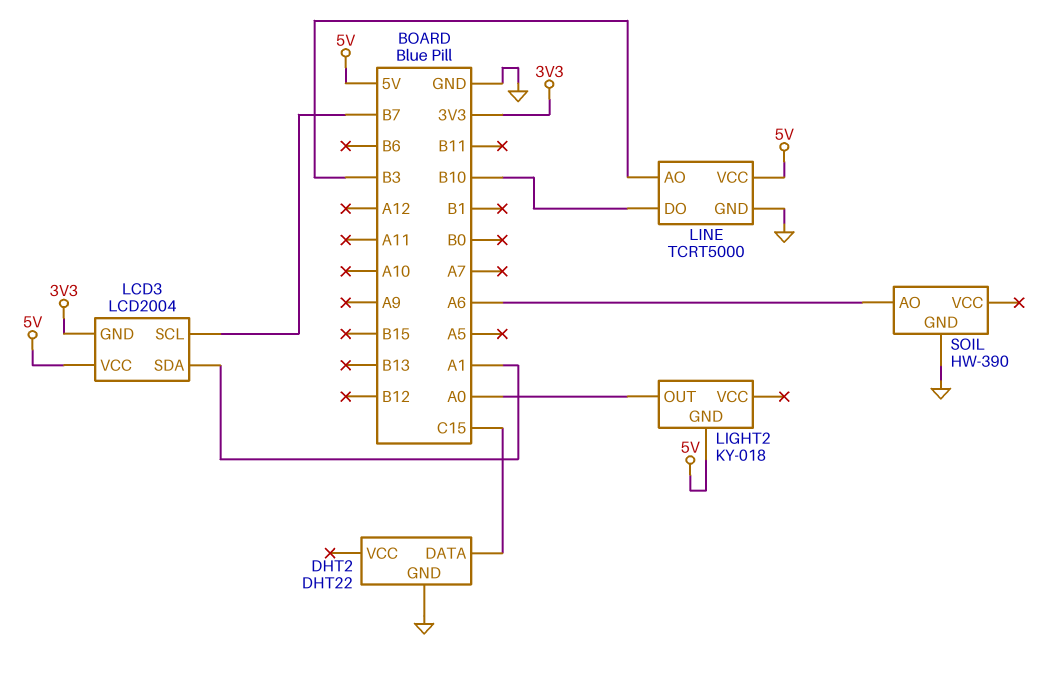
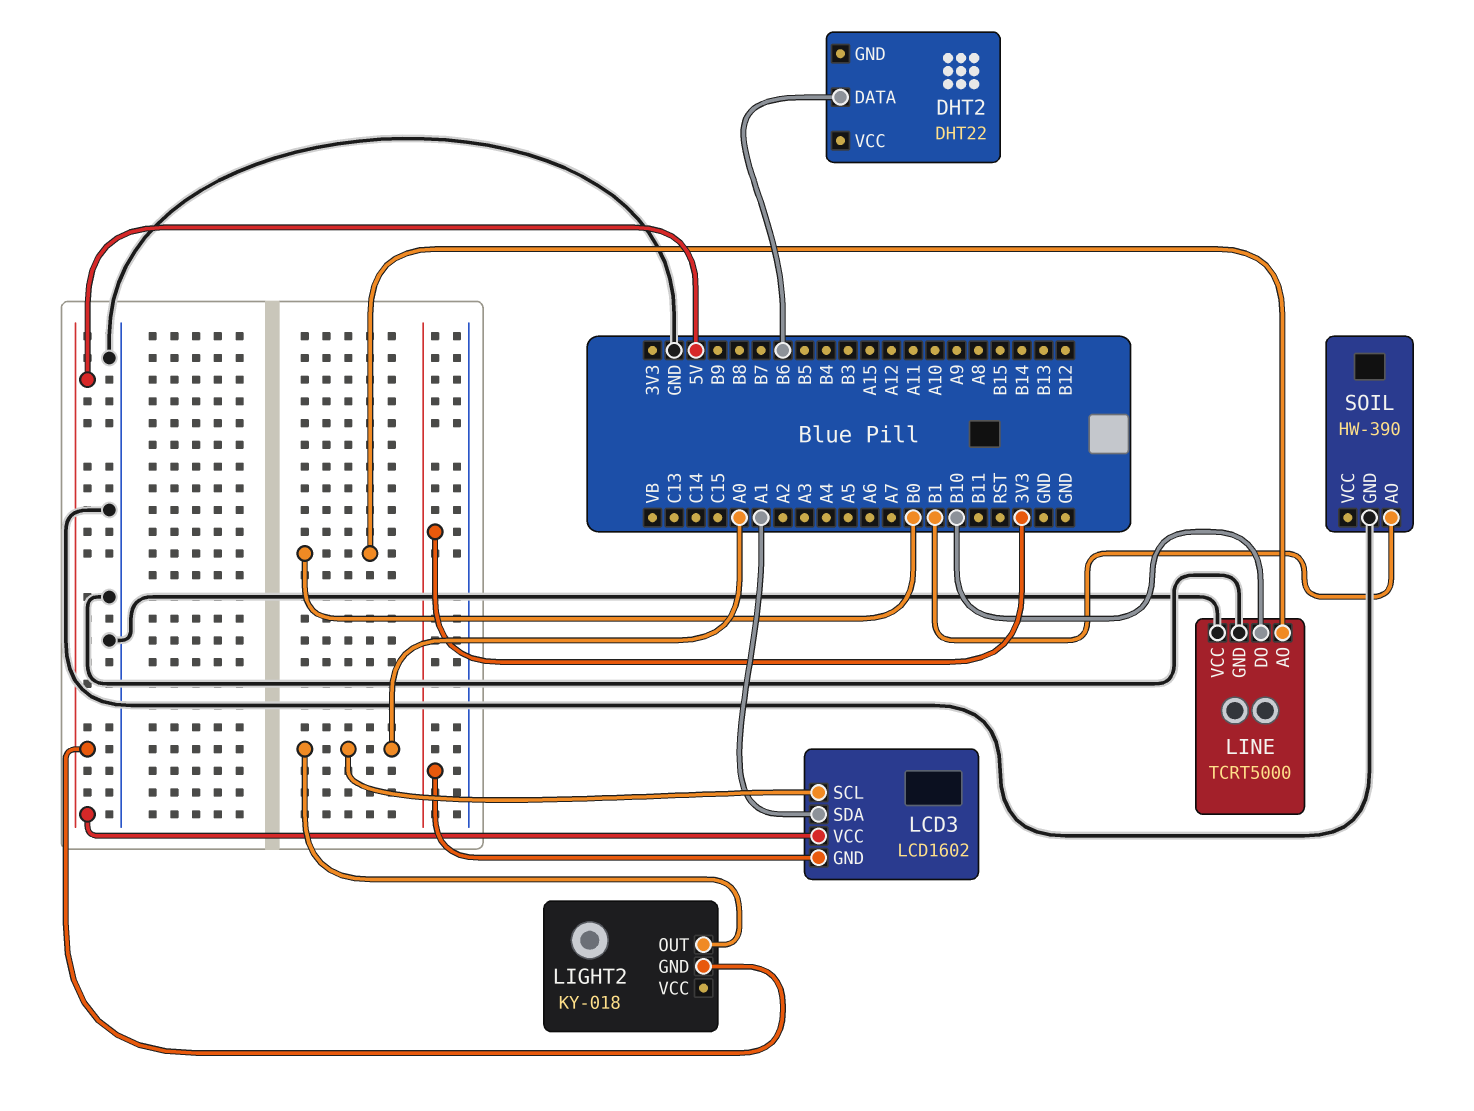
DHT2 pin DATA: C15 -> B6
DHT2 pin GND: GND -> none
LCD3: LCD2004 -> LCD1602
LCD3 pin SCL: B7 -> A0
LINE pin AO: B3 -> B0
LINE pin VCC: 5V -> GND
SOIL pin AO: A6 -> B1

